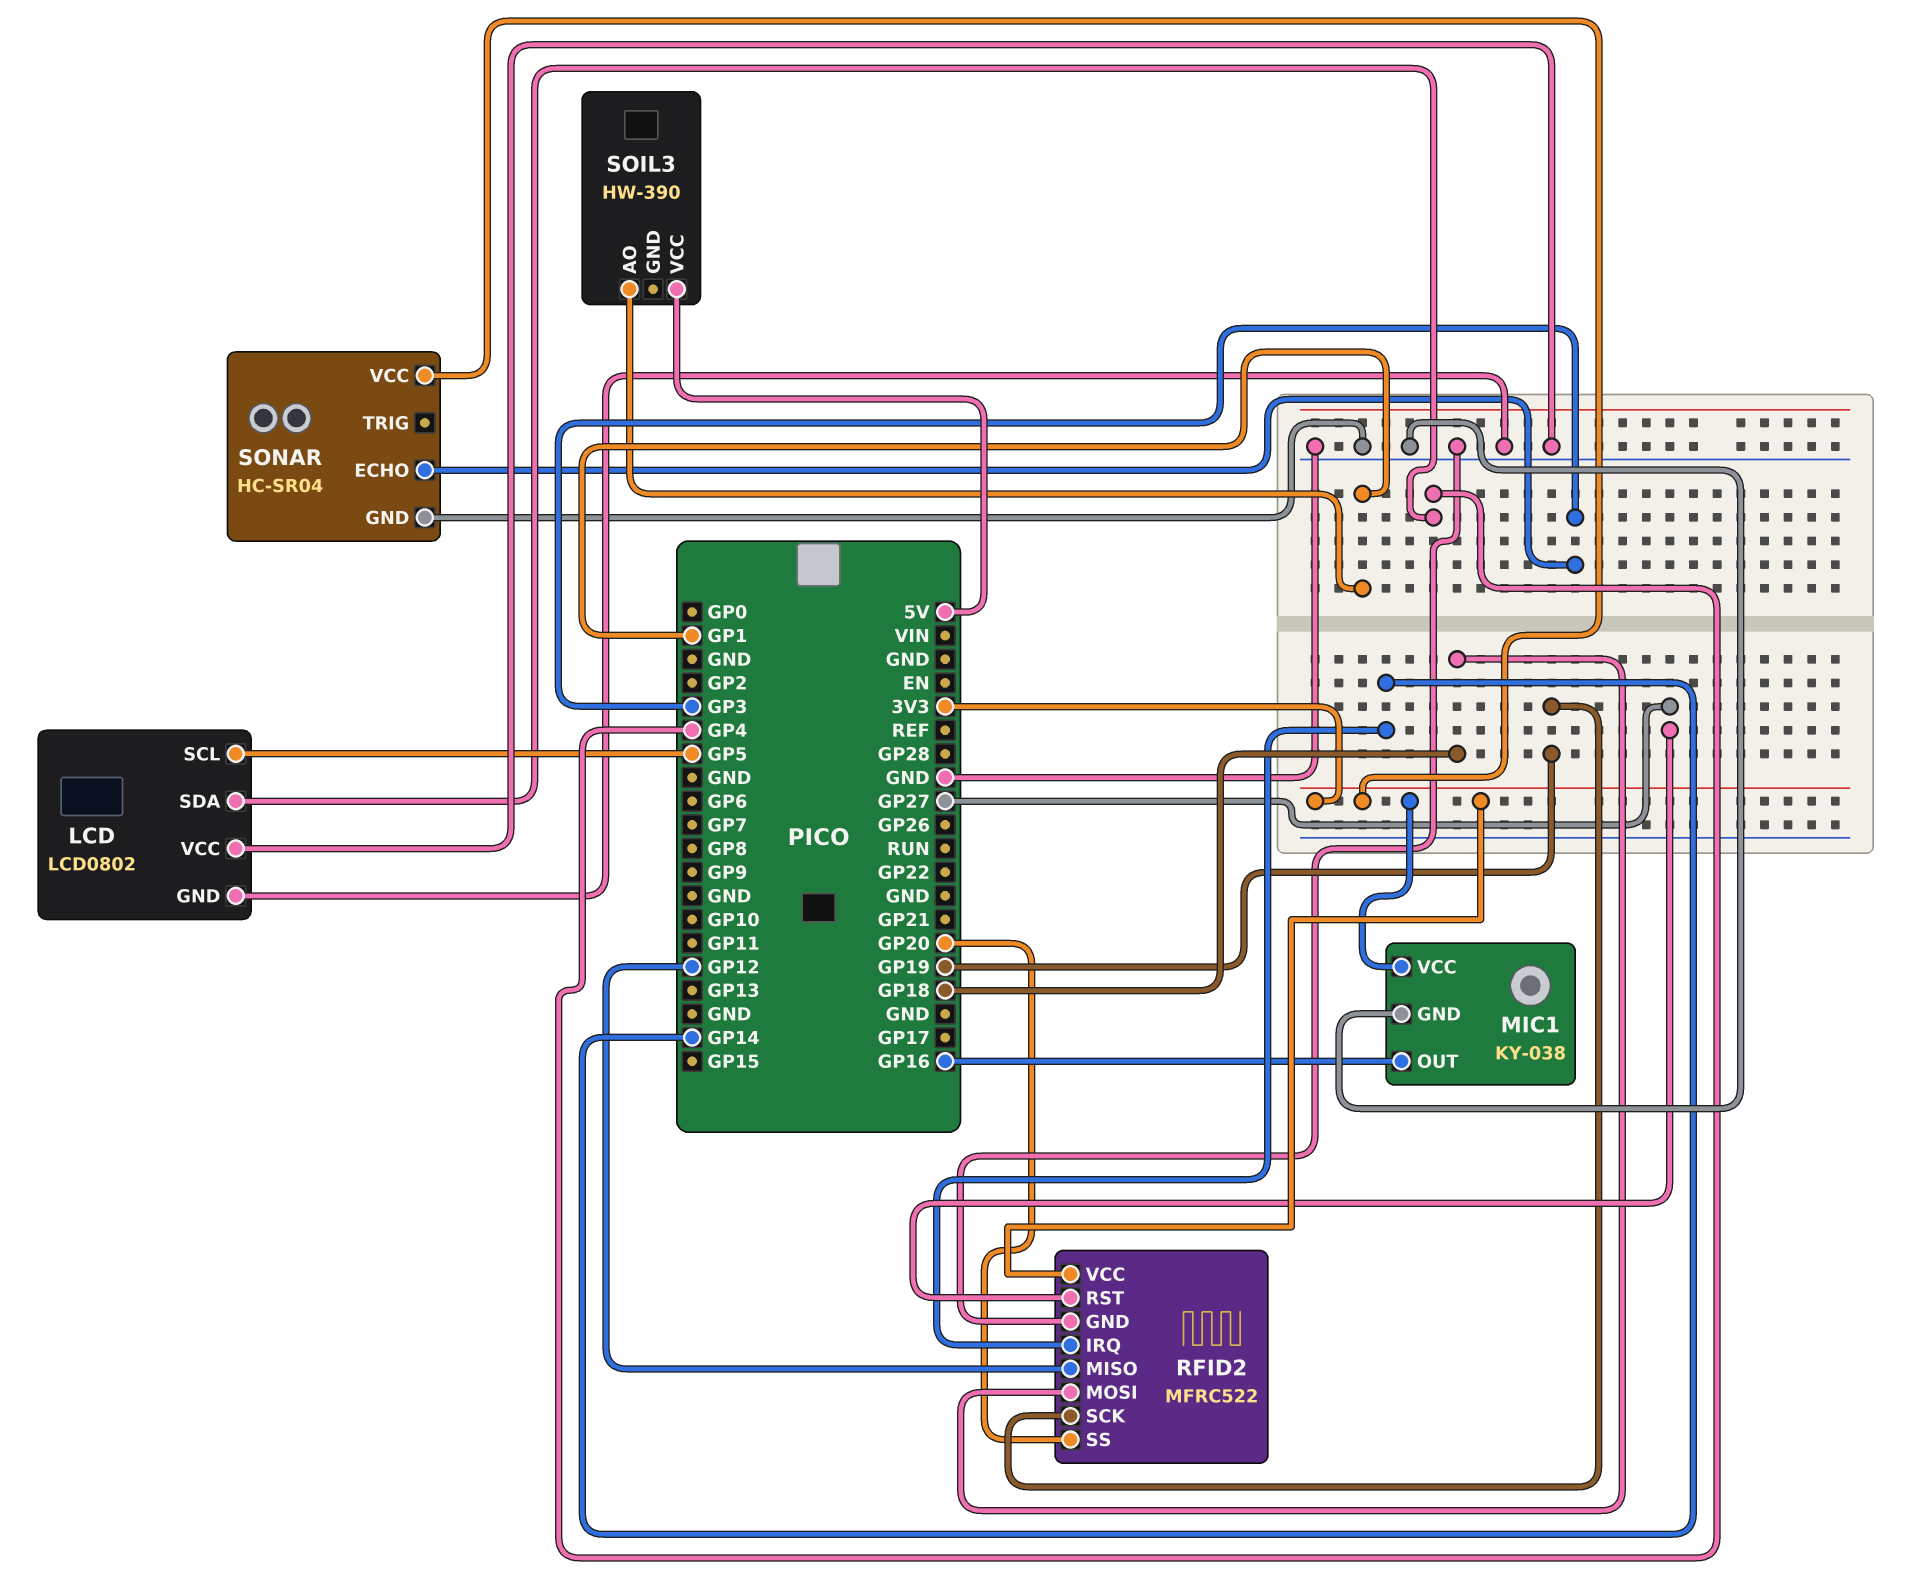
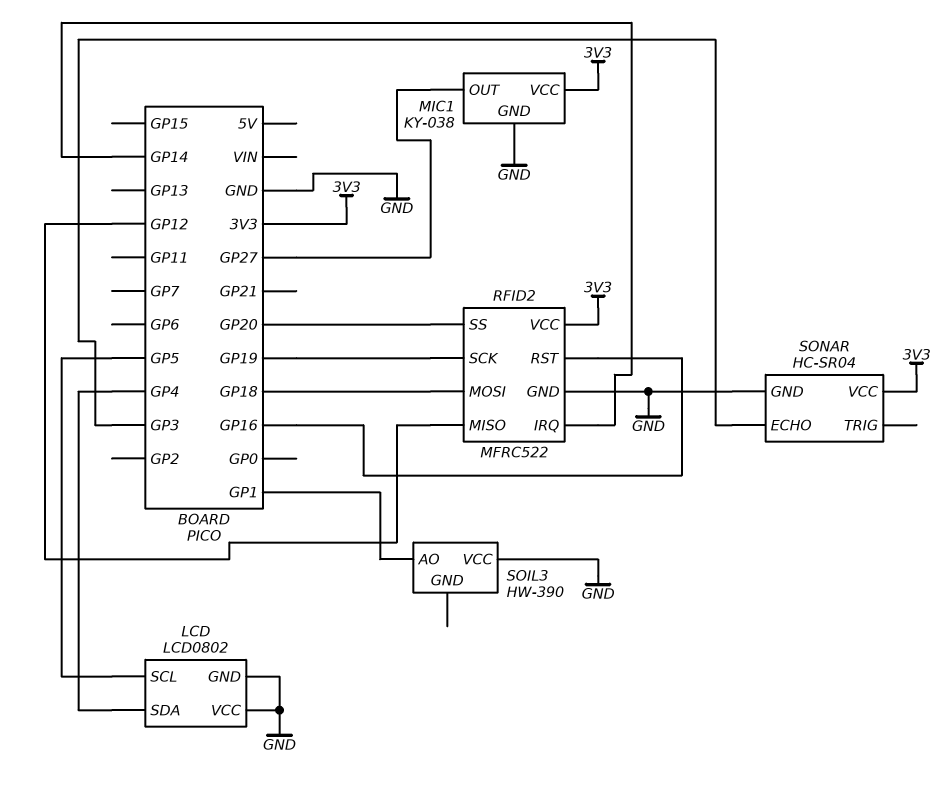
MIC1 pin OUT: GP16 -> GP27
RFID2 pin RST: GP27 -> GP16
SOIL3 pin VCC: 5V -> GND

